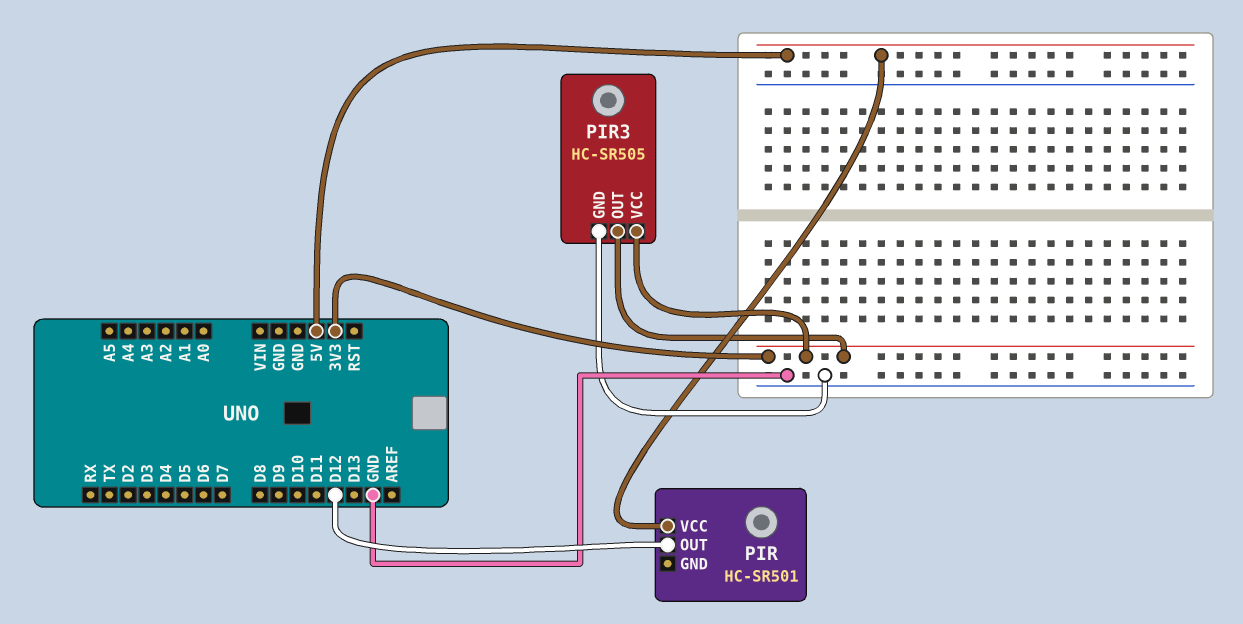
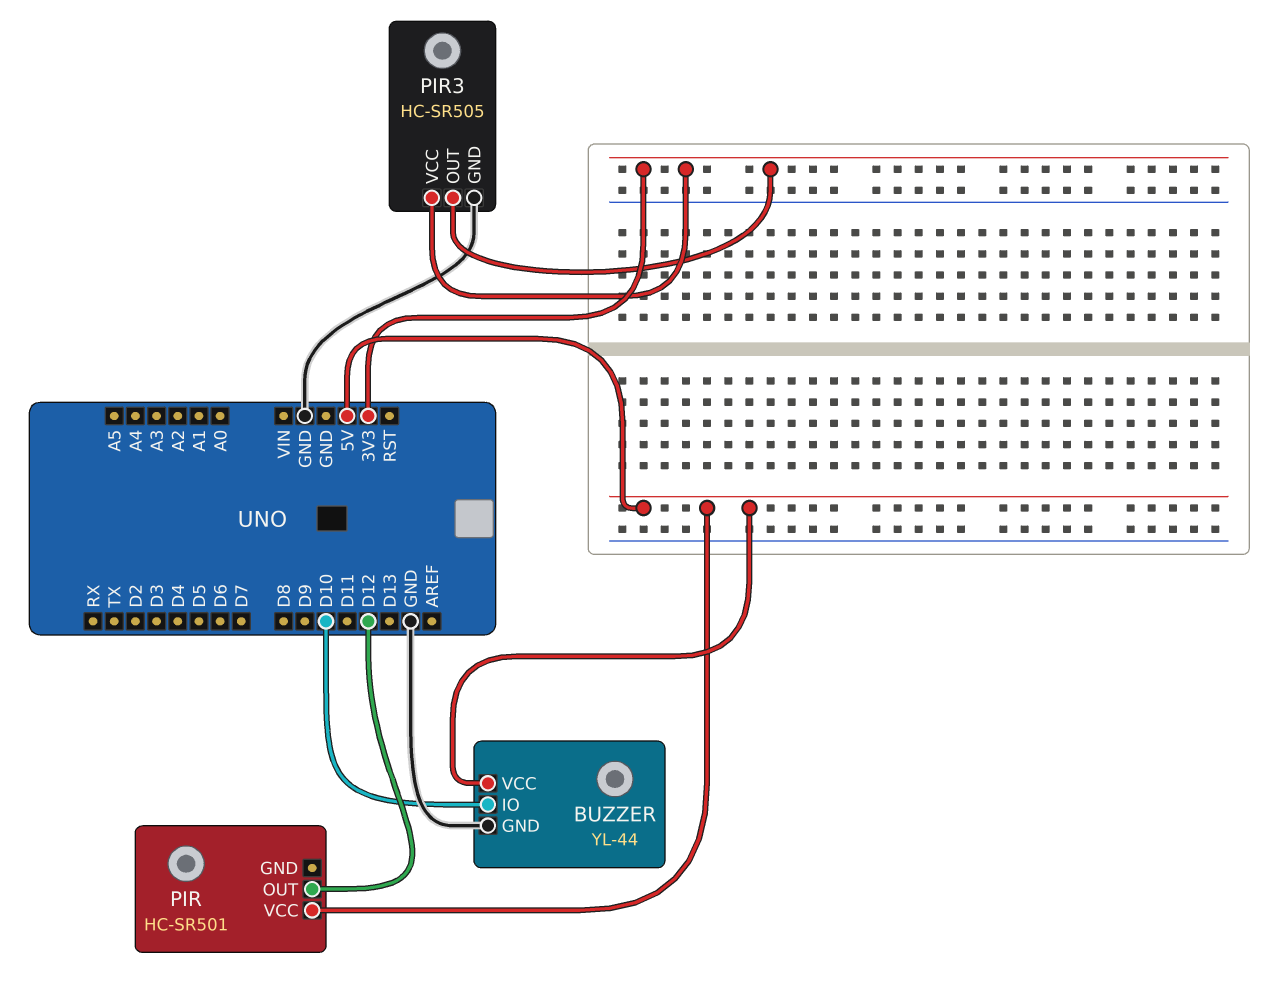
BUZZER: none -> YL-44
BUZZER pin GND: none -> GND
BUZZER pin IO: none -> D10
BUZZER pin VCC: none -> 5V

